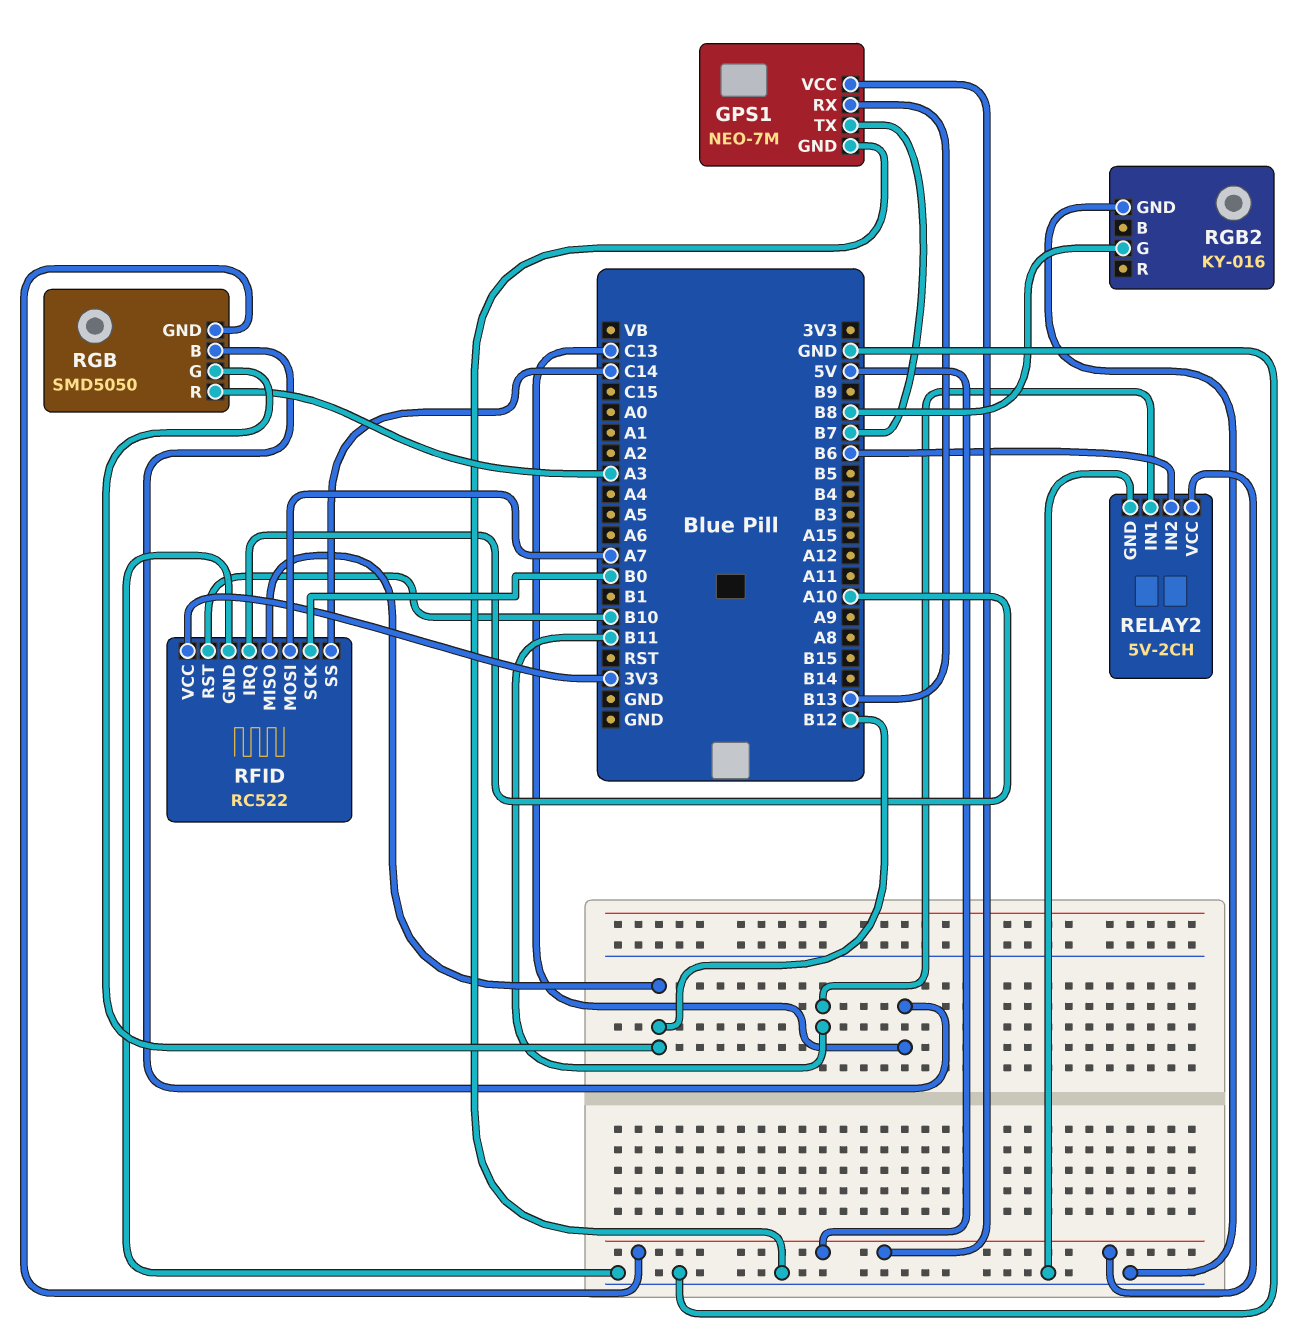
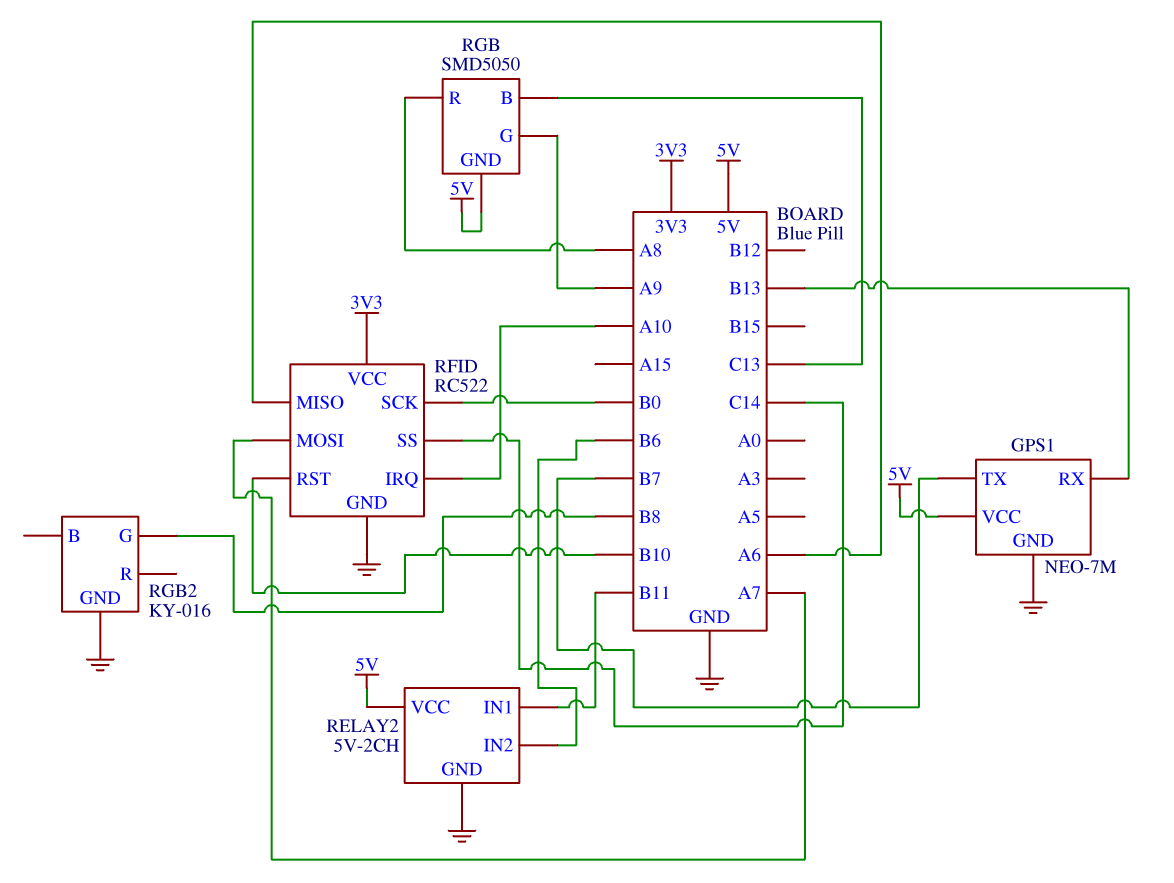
RFID pin MISO: B12 -> A6
RGB pin G: B12 -> A9
RGB pin R: A3 -> A8

